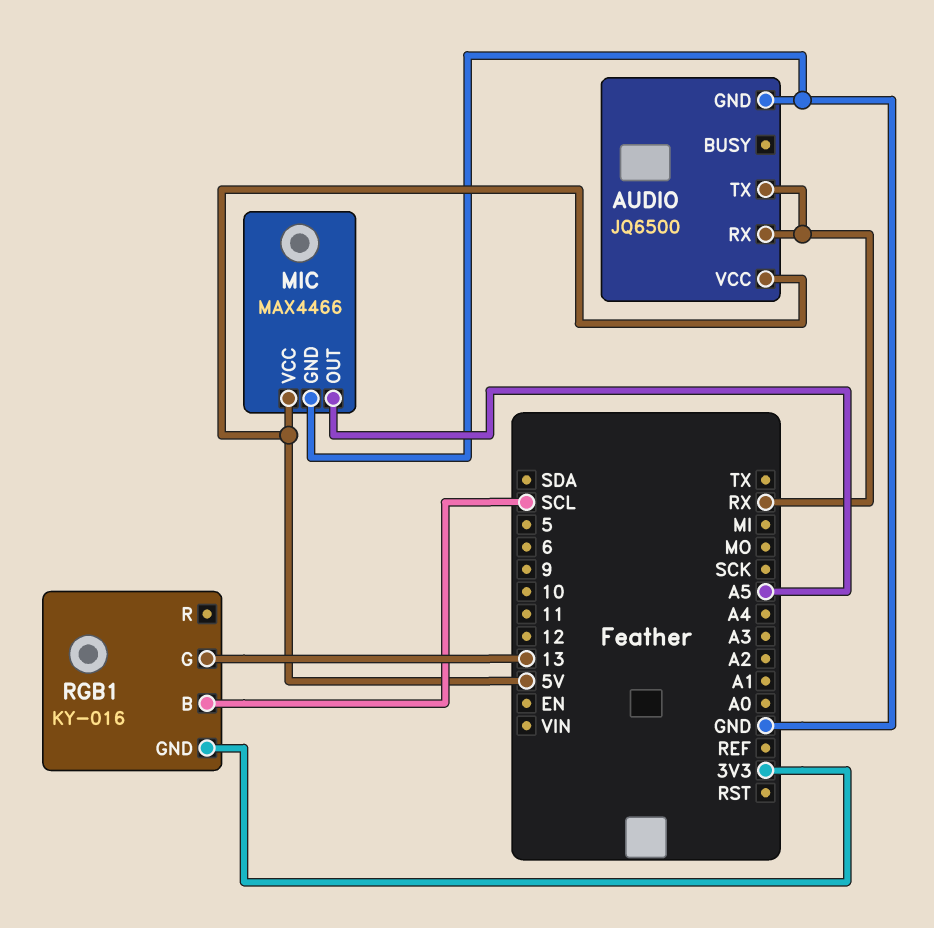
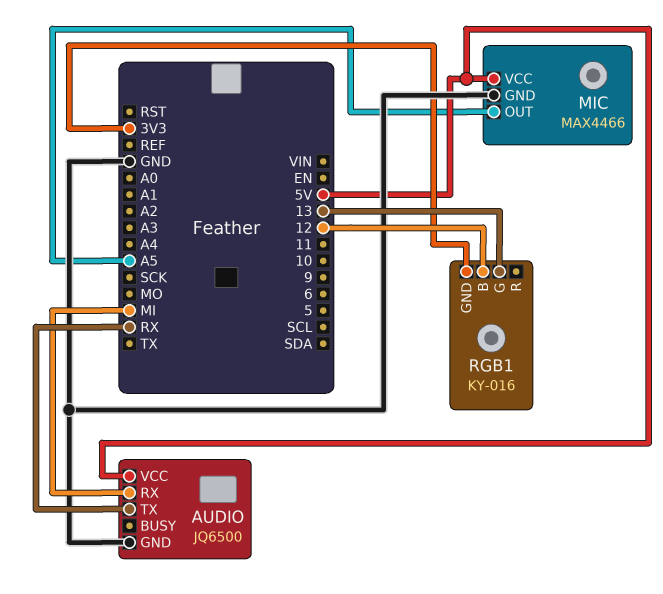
AUDIO pin RX: RX -> MI
RGB1 pin B: SCL -> 12

